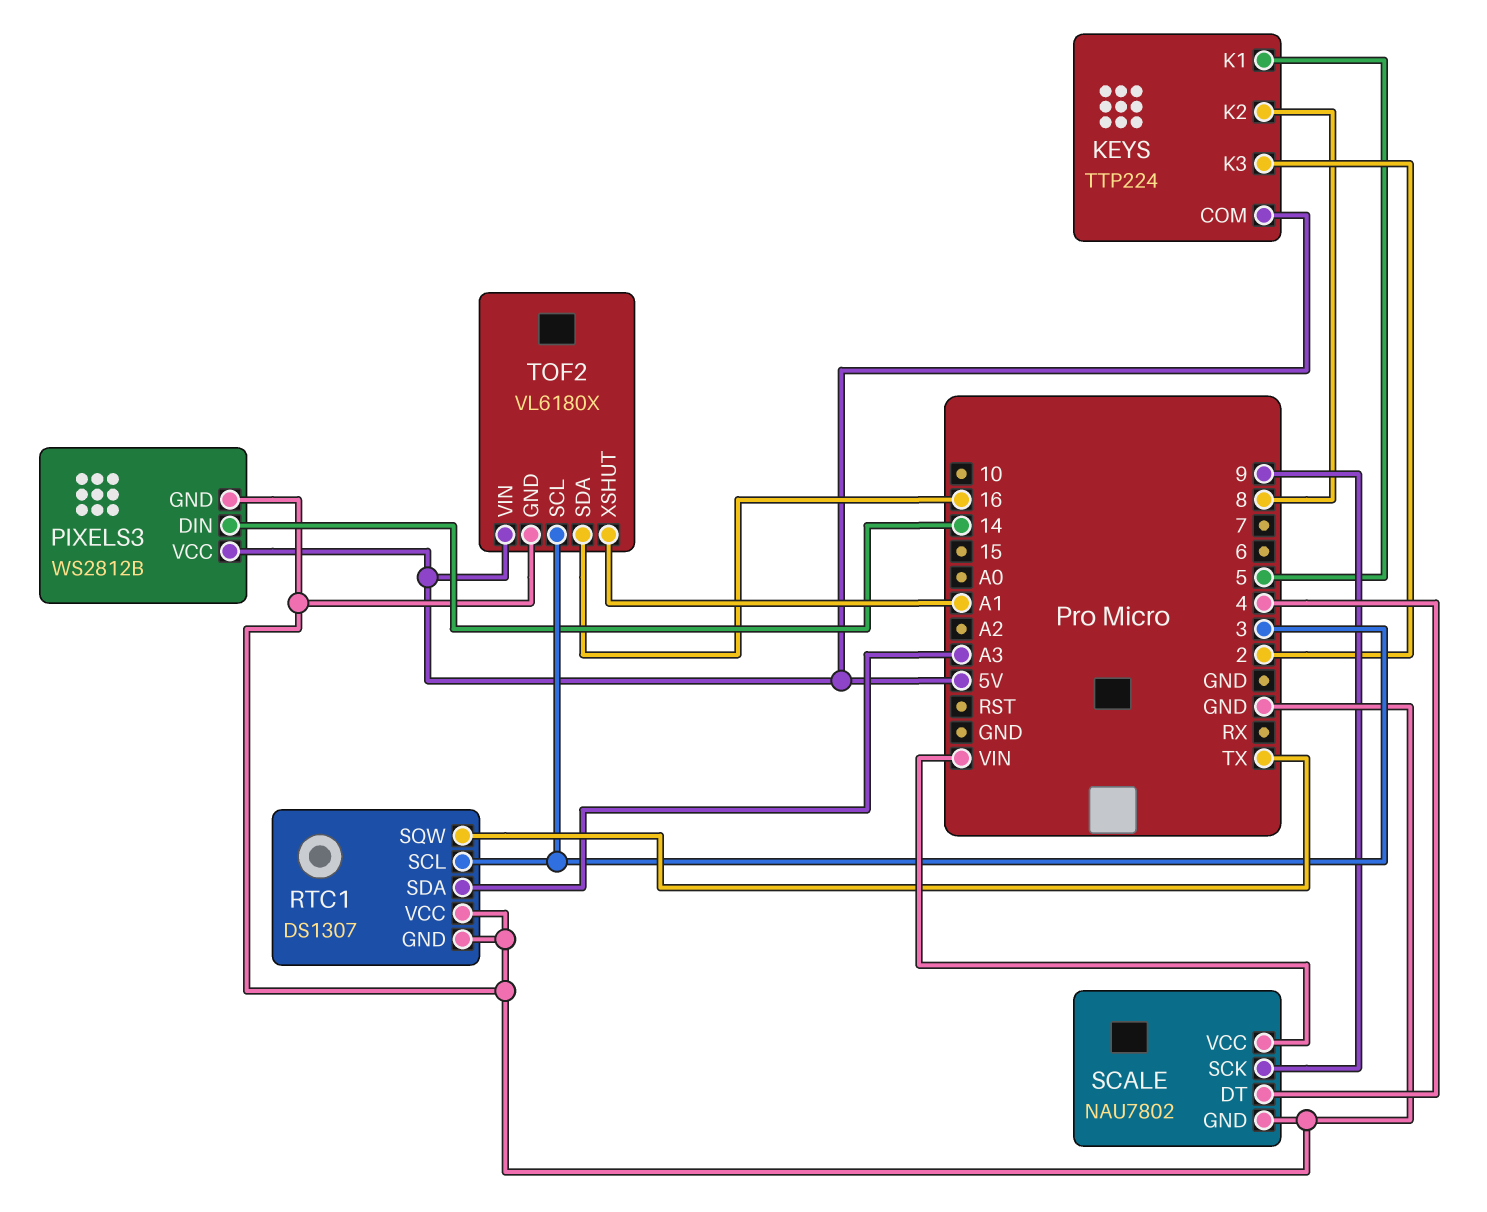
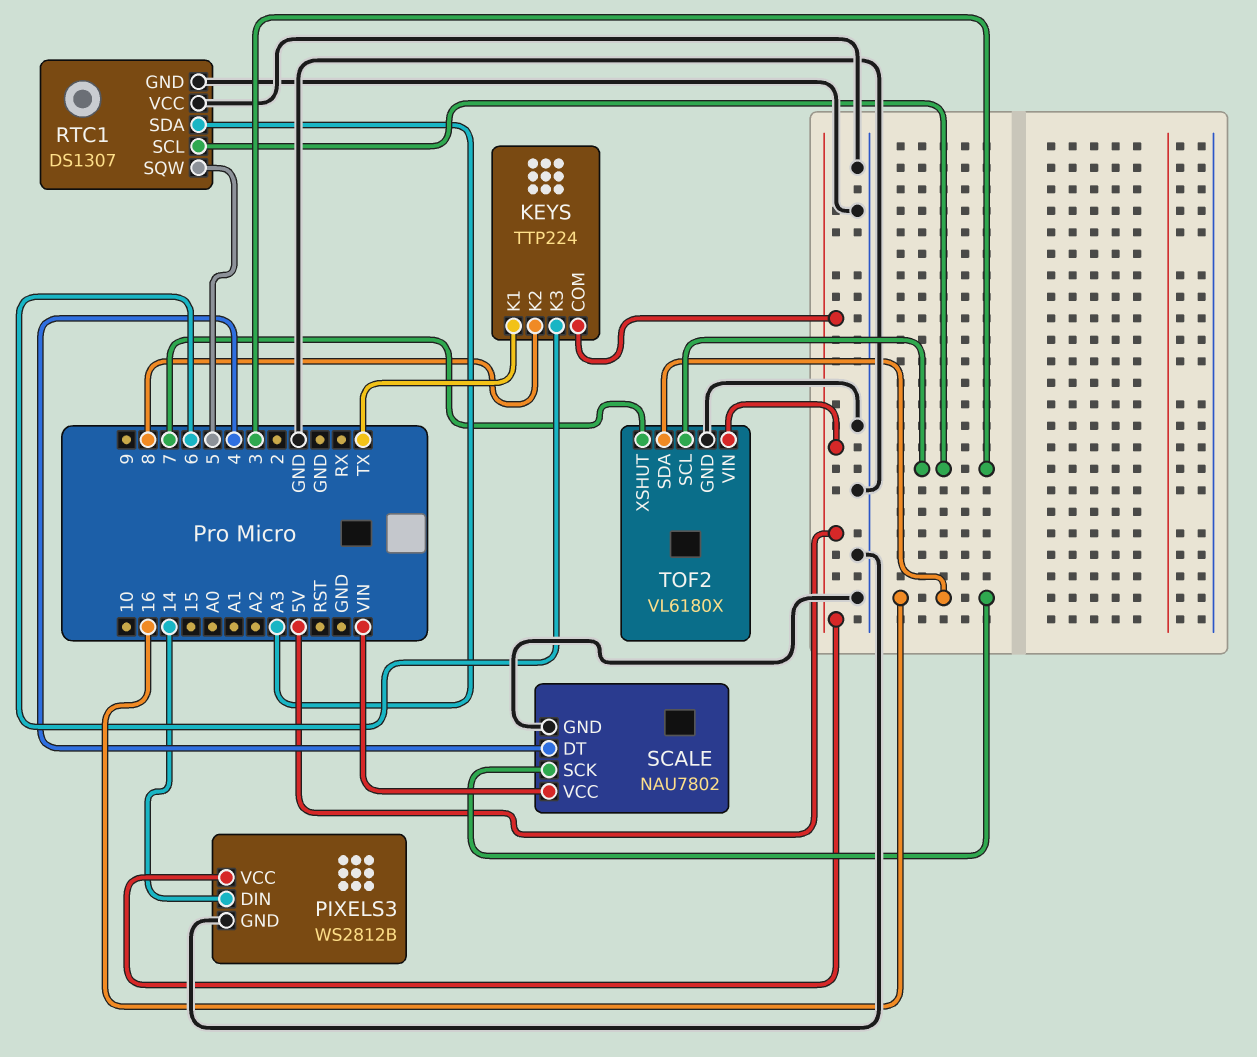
KEYS pin K1: 5 -> TX
KEYS pin K3: 2 -> 6
RTC1 pin SQW: TX -> 5
SCALE pin SCK: 9 -> 16
TOF2 pin XSHUT: A1 -> 7

